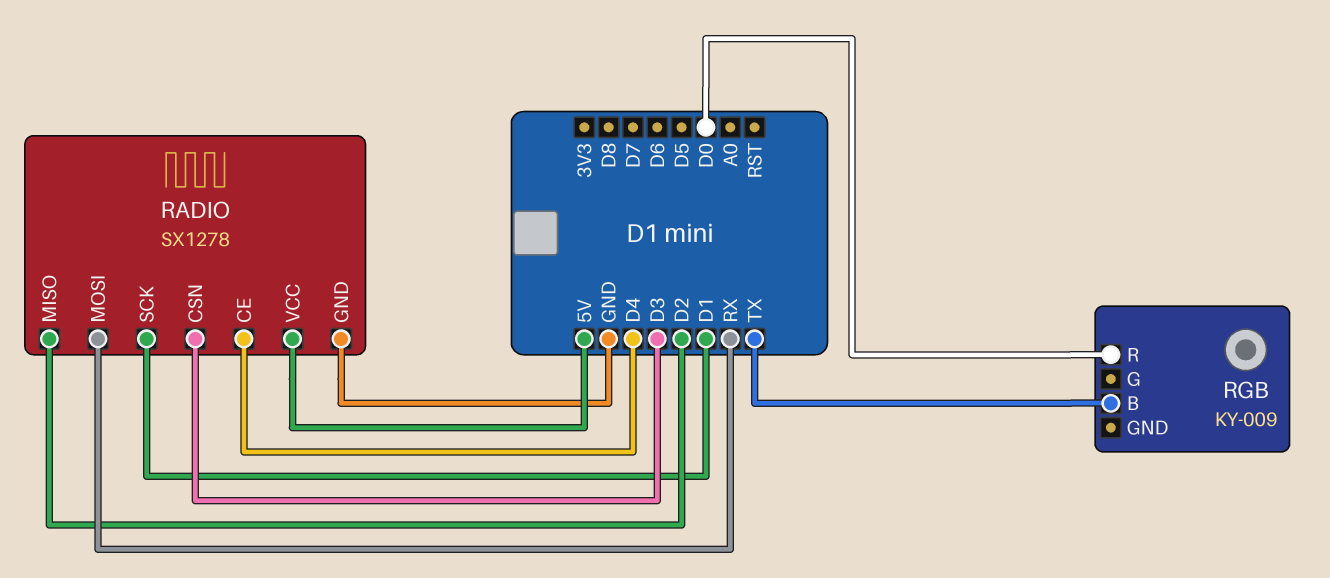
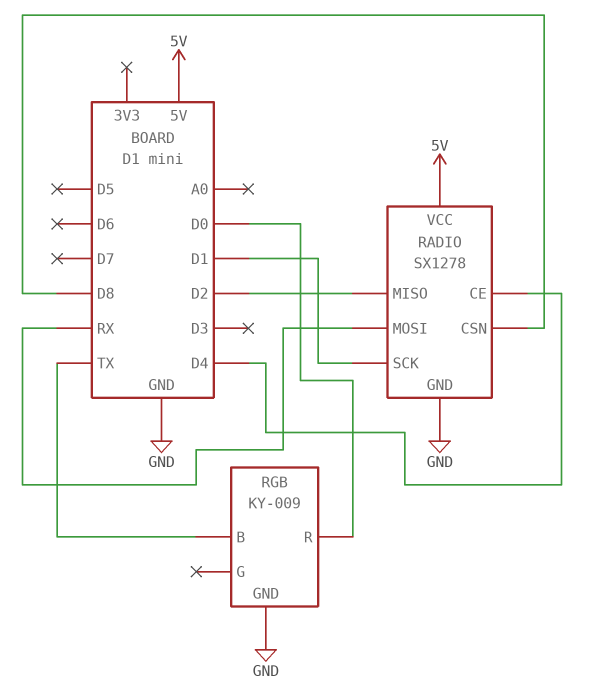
RADIO pin CSN: D3 -> D8
RGB pin GND: none -> GND

